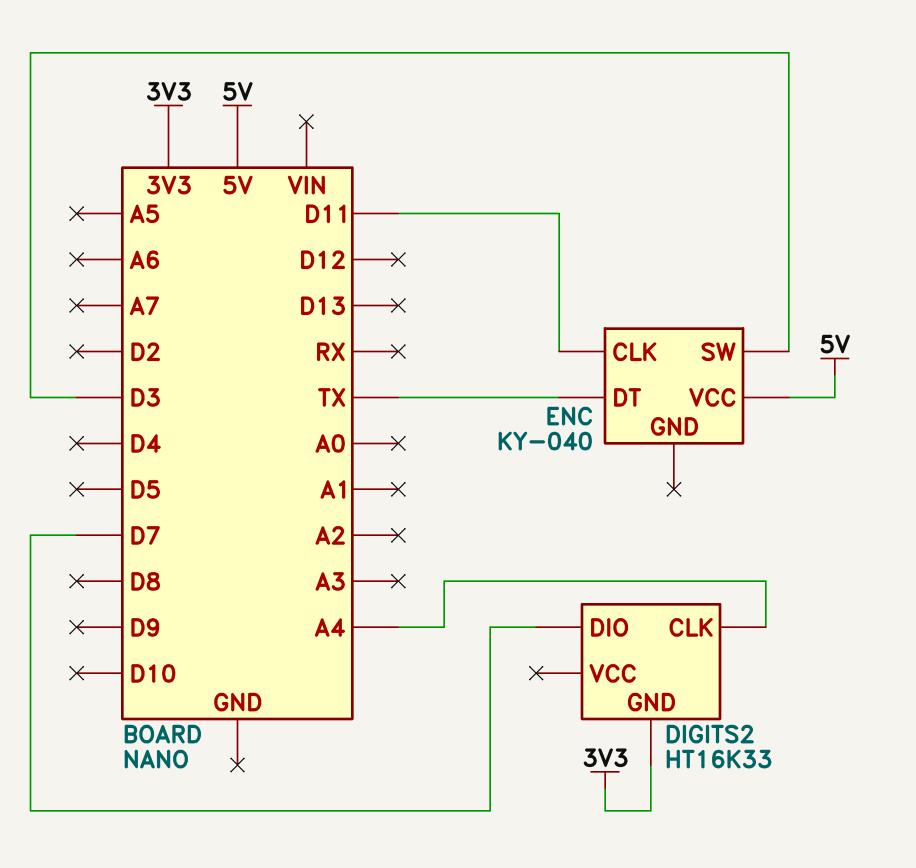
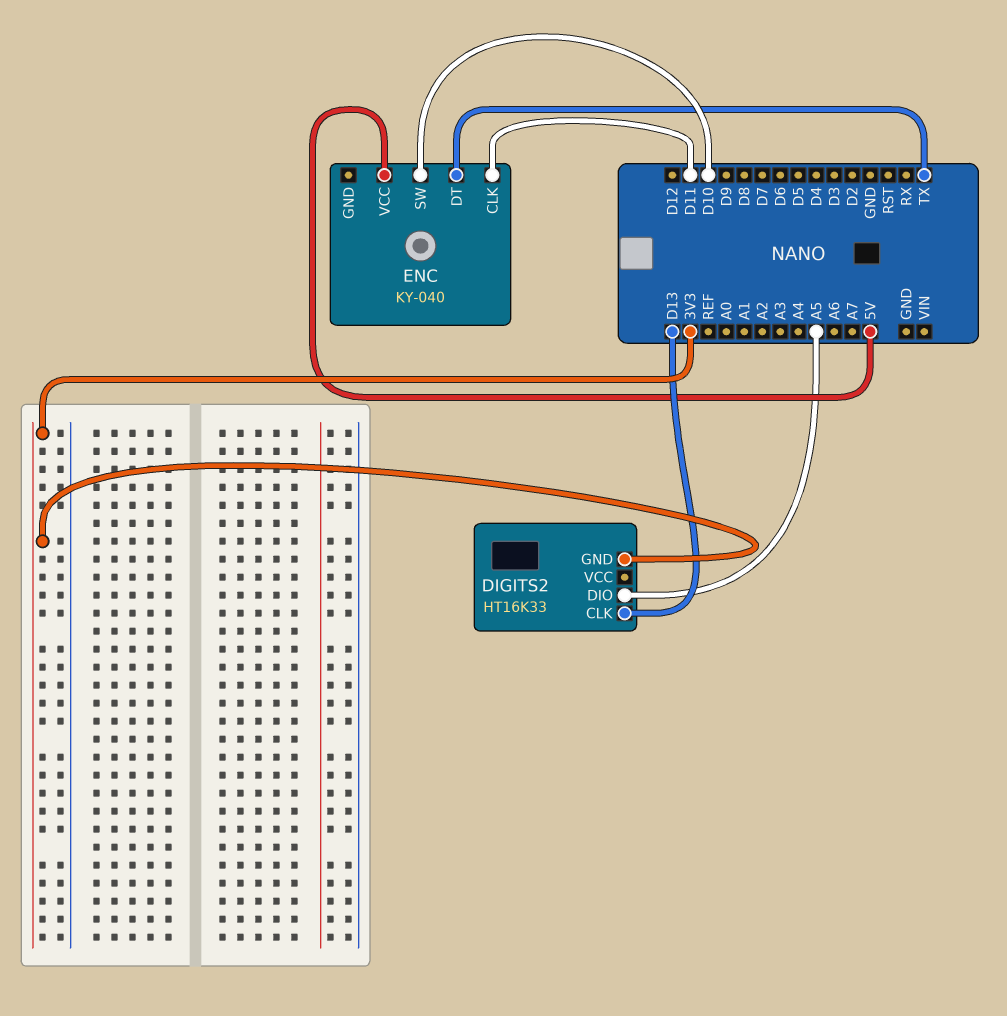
DIGITS2 pin CLK: A4 -> D13
DIGITS2 pin DIO: D7 -> A5
ENC pin SW: D3 -> D10

